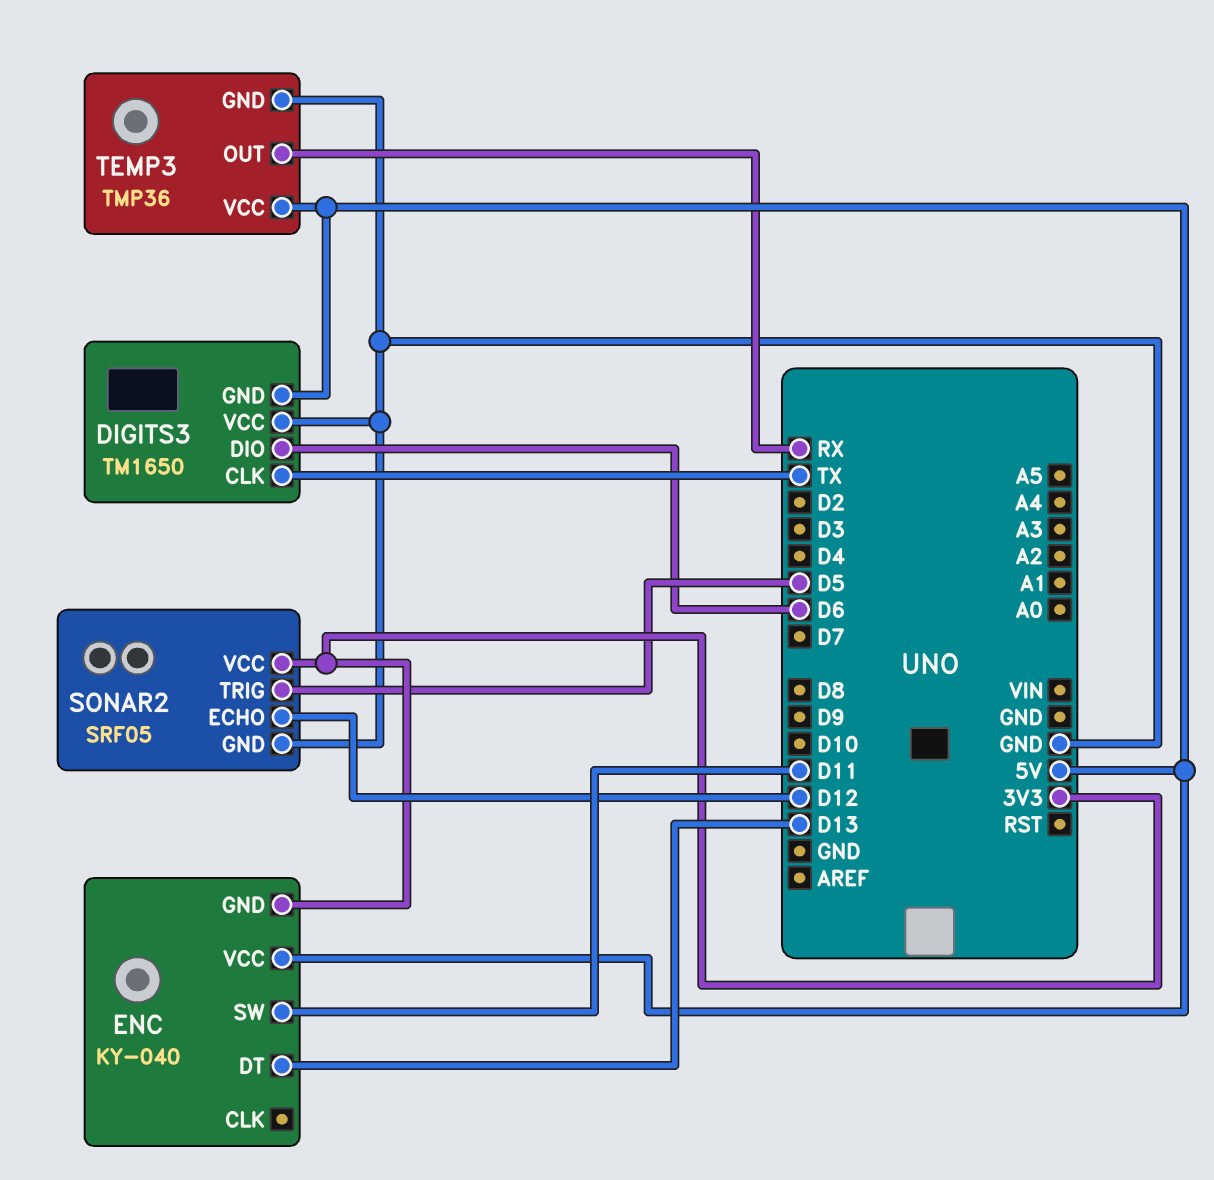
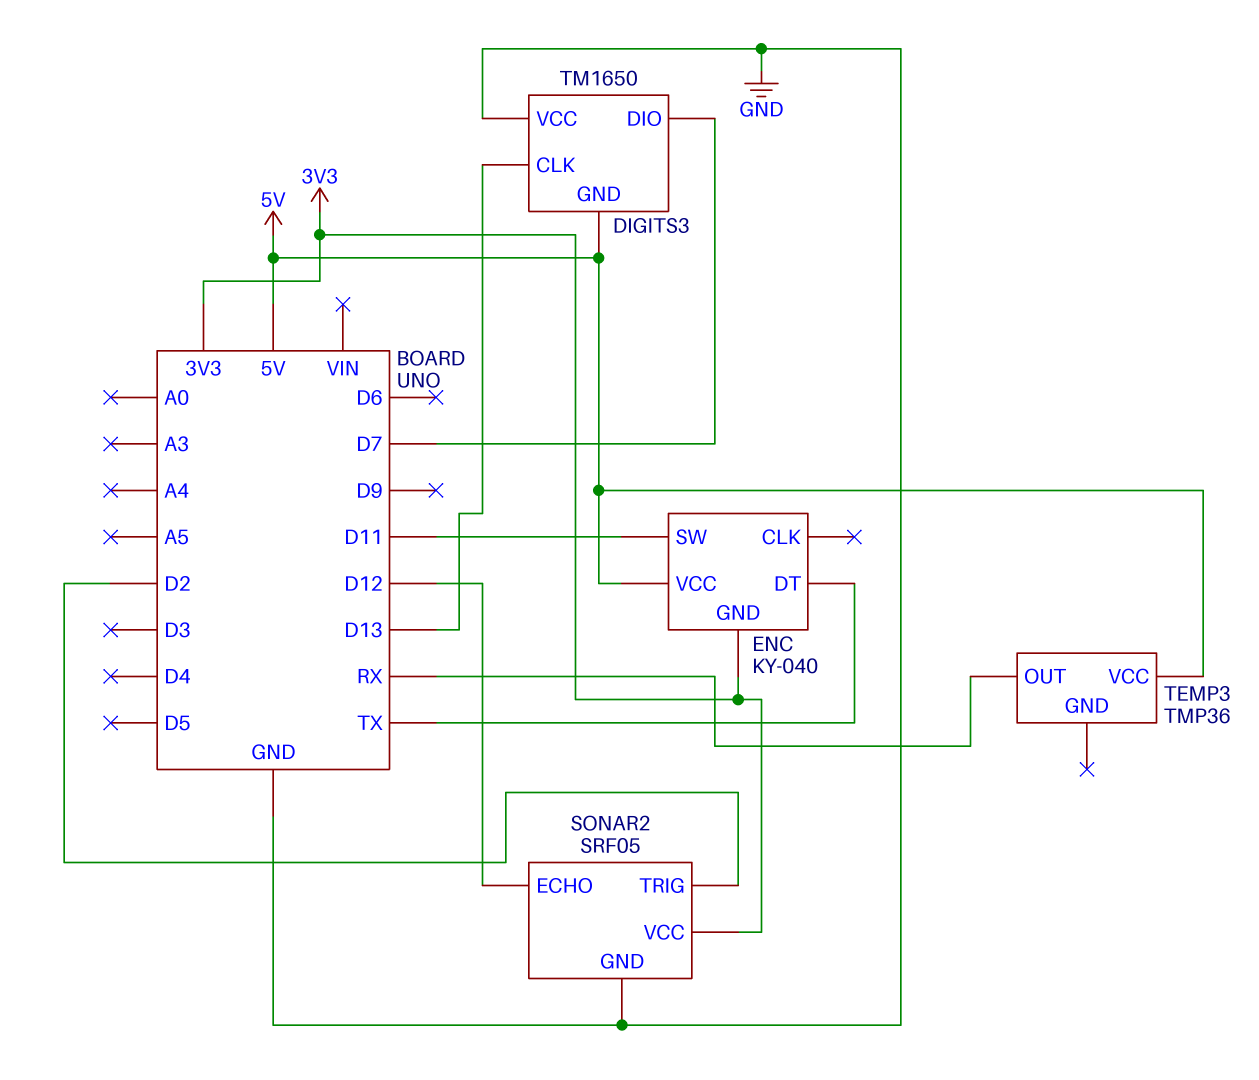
DIGITS3 pin CLK: TX -> D13
DIGITS3 pin DIO: D6 -> D7
ENC pin DT: D13 -> TX
SONAR2 pin TRIG: D5 -> D2
TEMP3 pin GND: GND -> none

